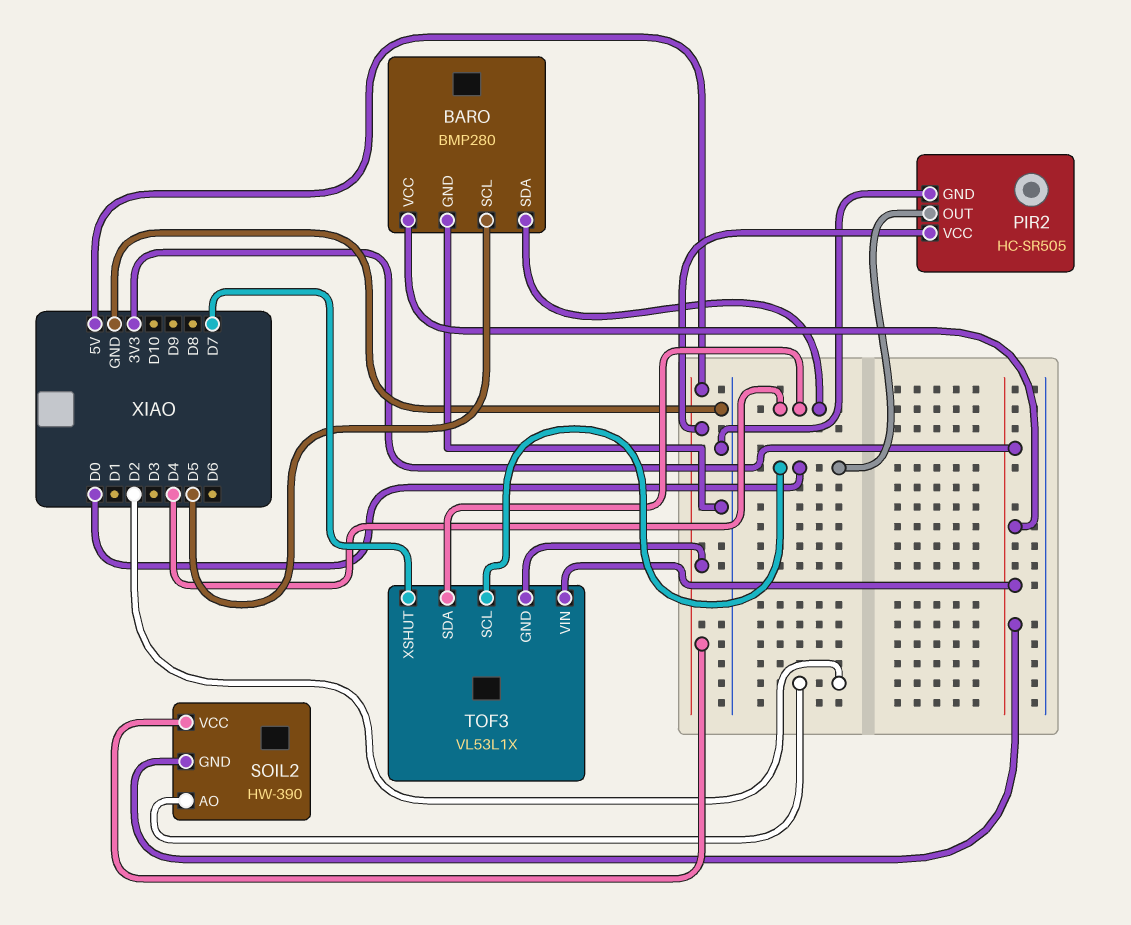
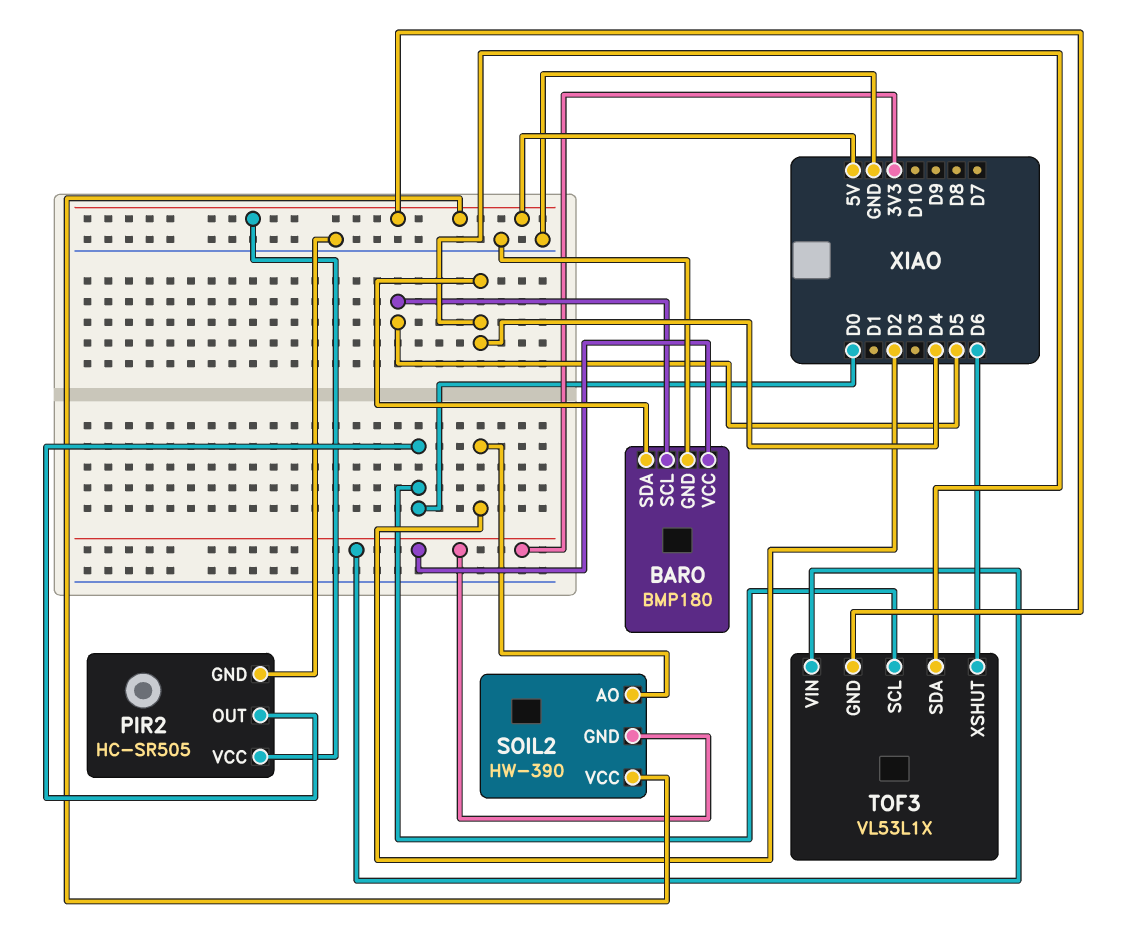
BARO: BMP280 -> BMP180
TOF3 pin XSHUT: D7 -> D6

